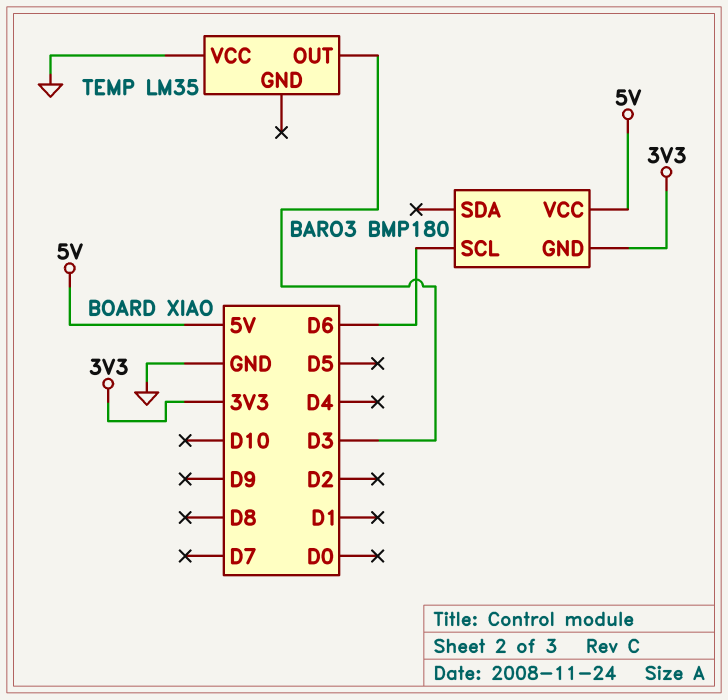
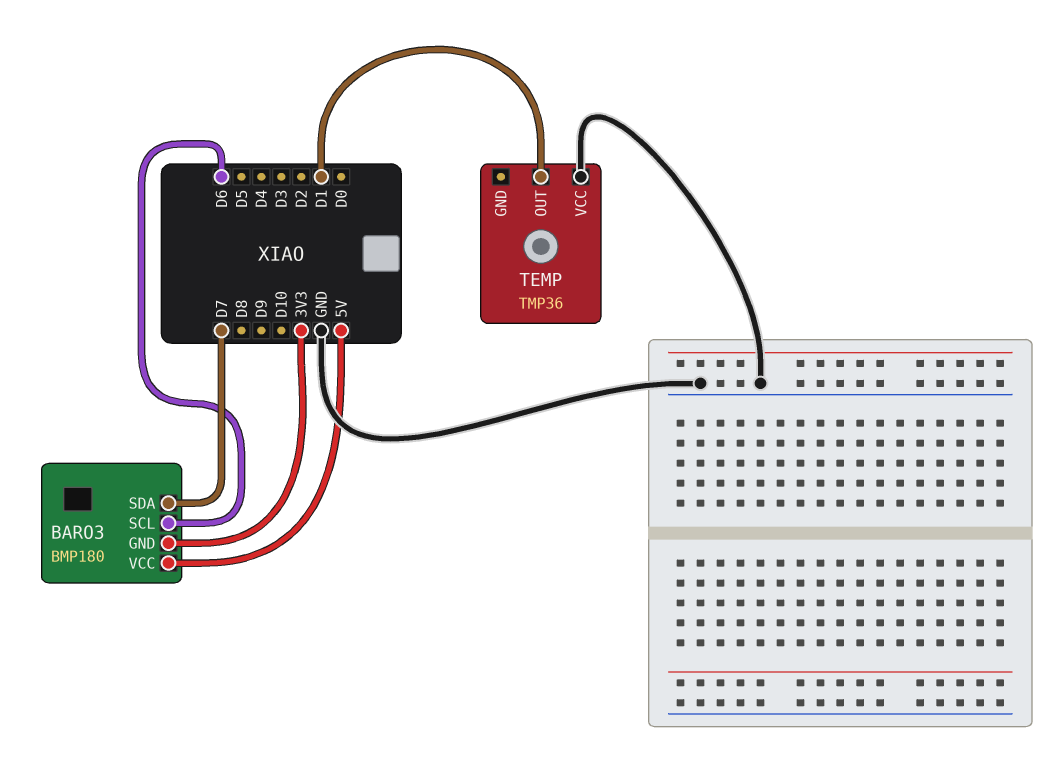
BARO3 pin SDA: none -> D7
TEMP: LM35 -> TMP36
TEMP pin OUT: D3 -> D1

